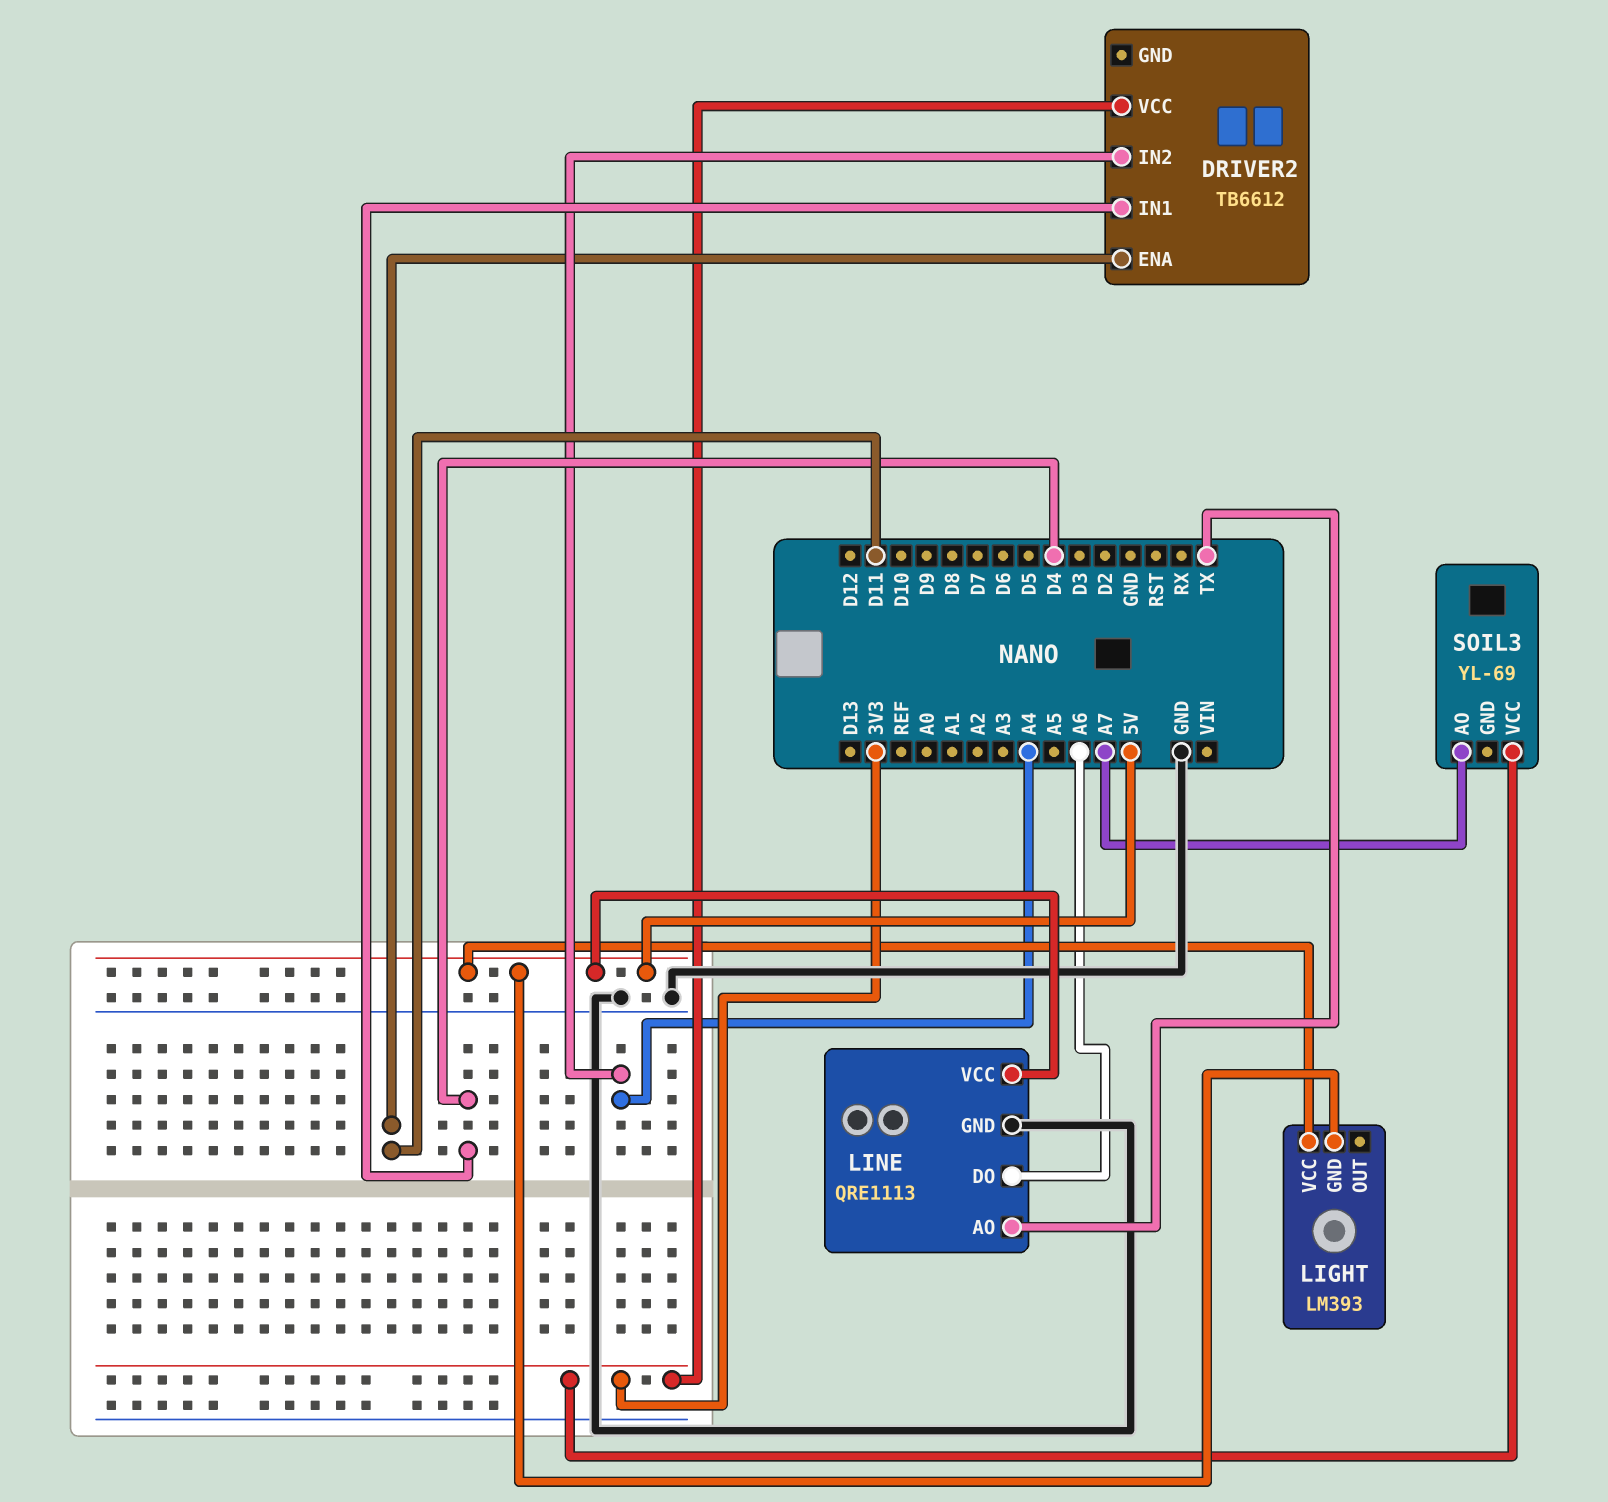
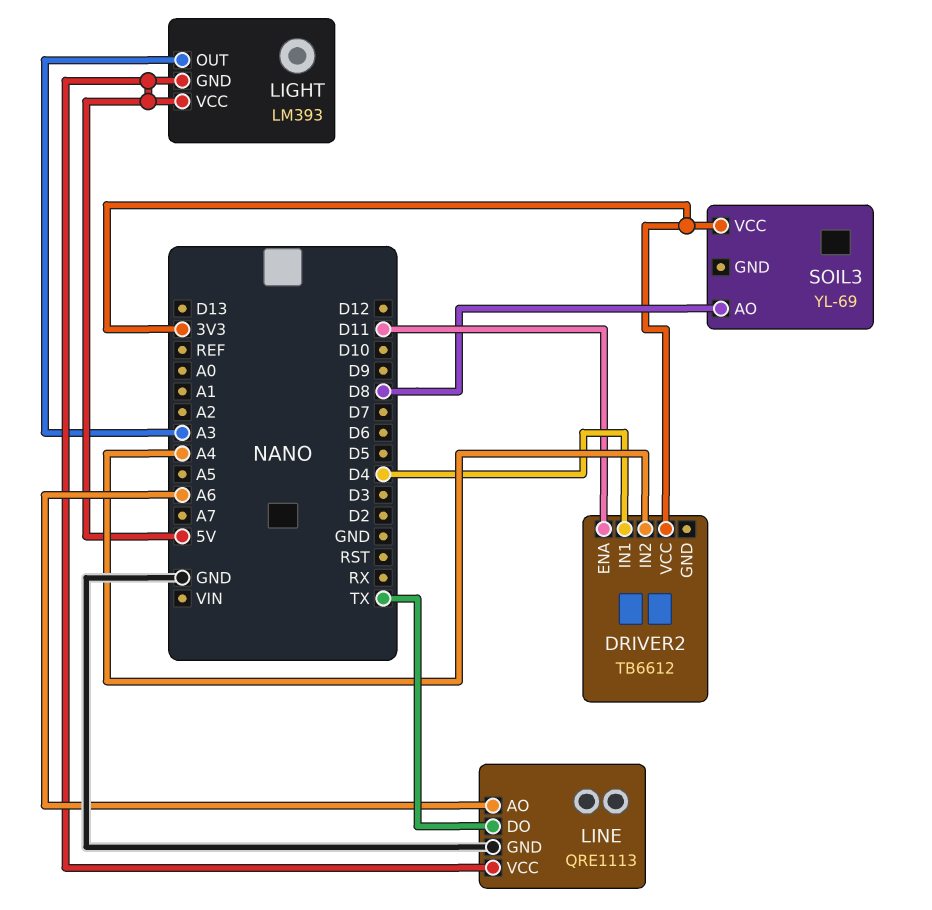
LIGHT pin OUT: none -> A3
LINE pin AO: TX -> A6
LINE pin DO: A6 -> TX
SOIL3 pin AO: A7 -> D8

